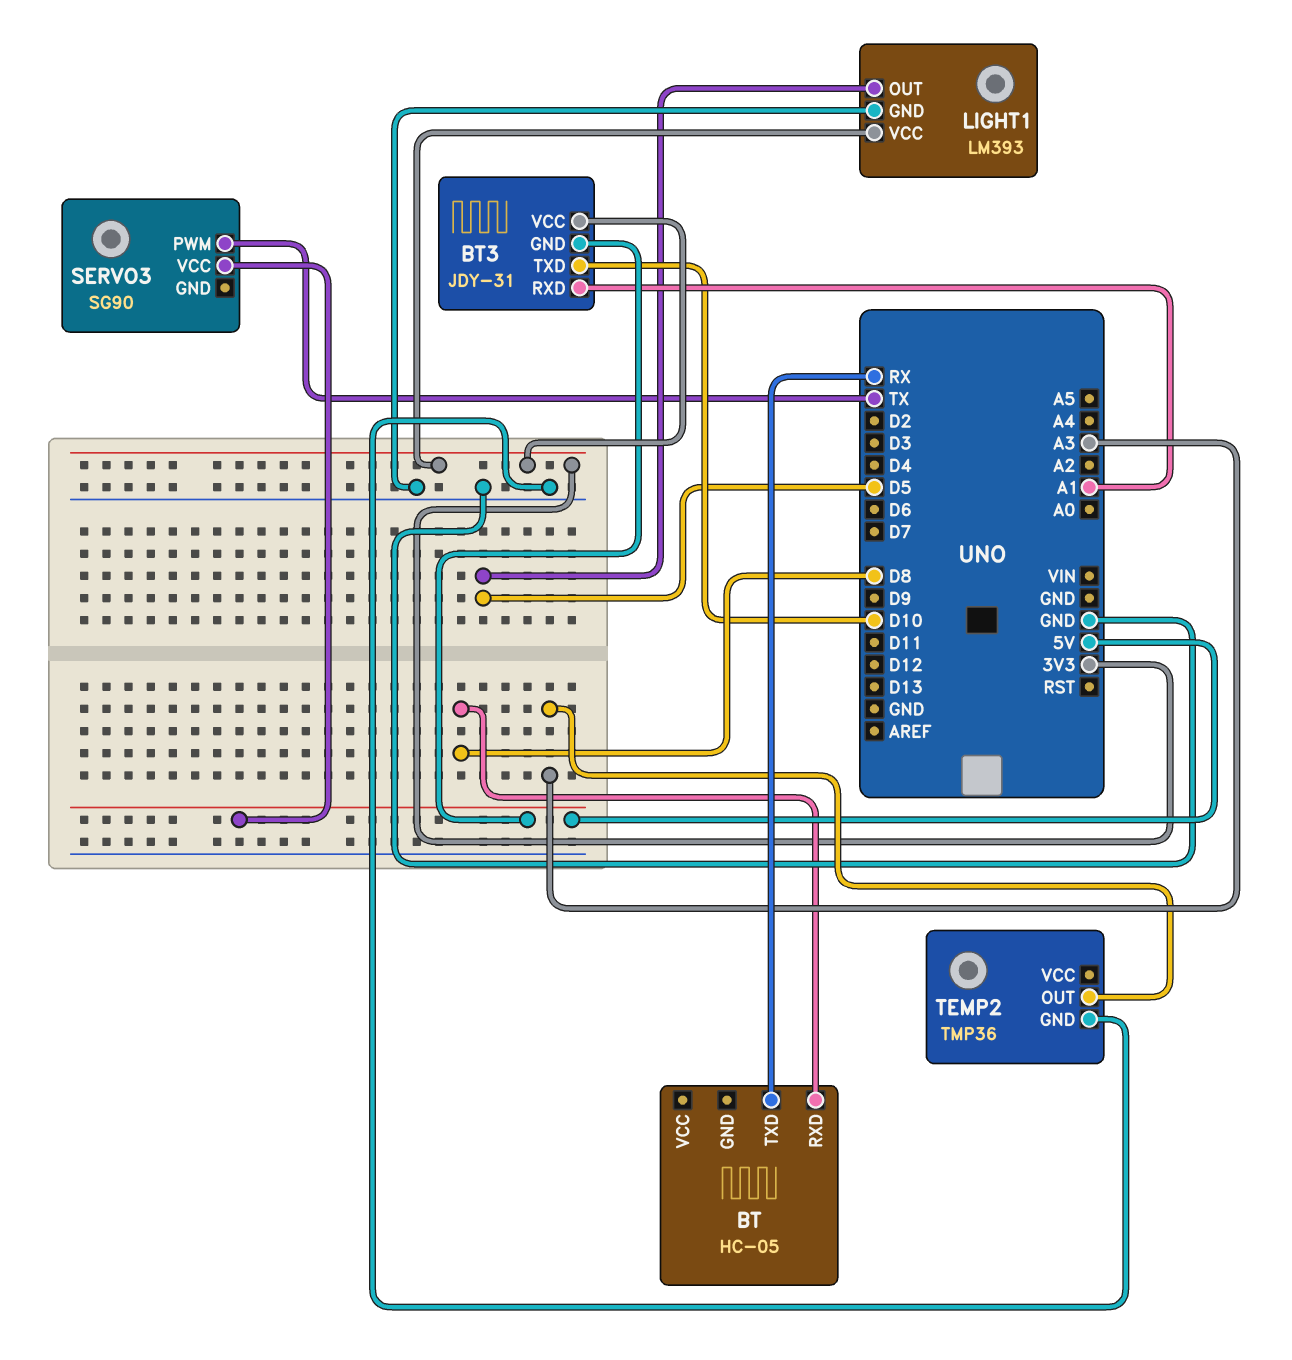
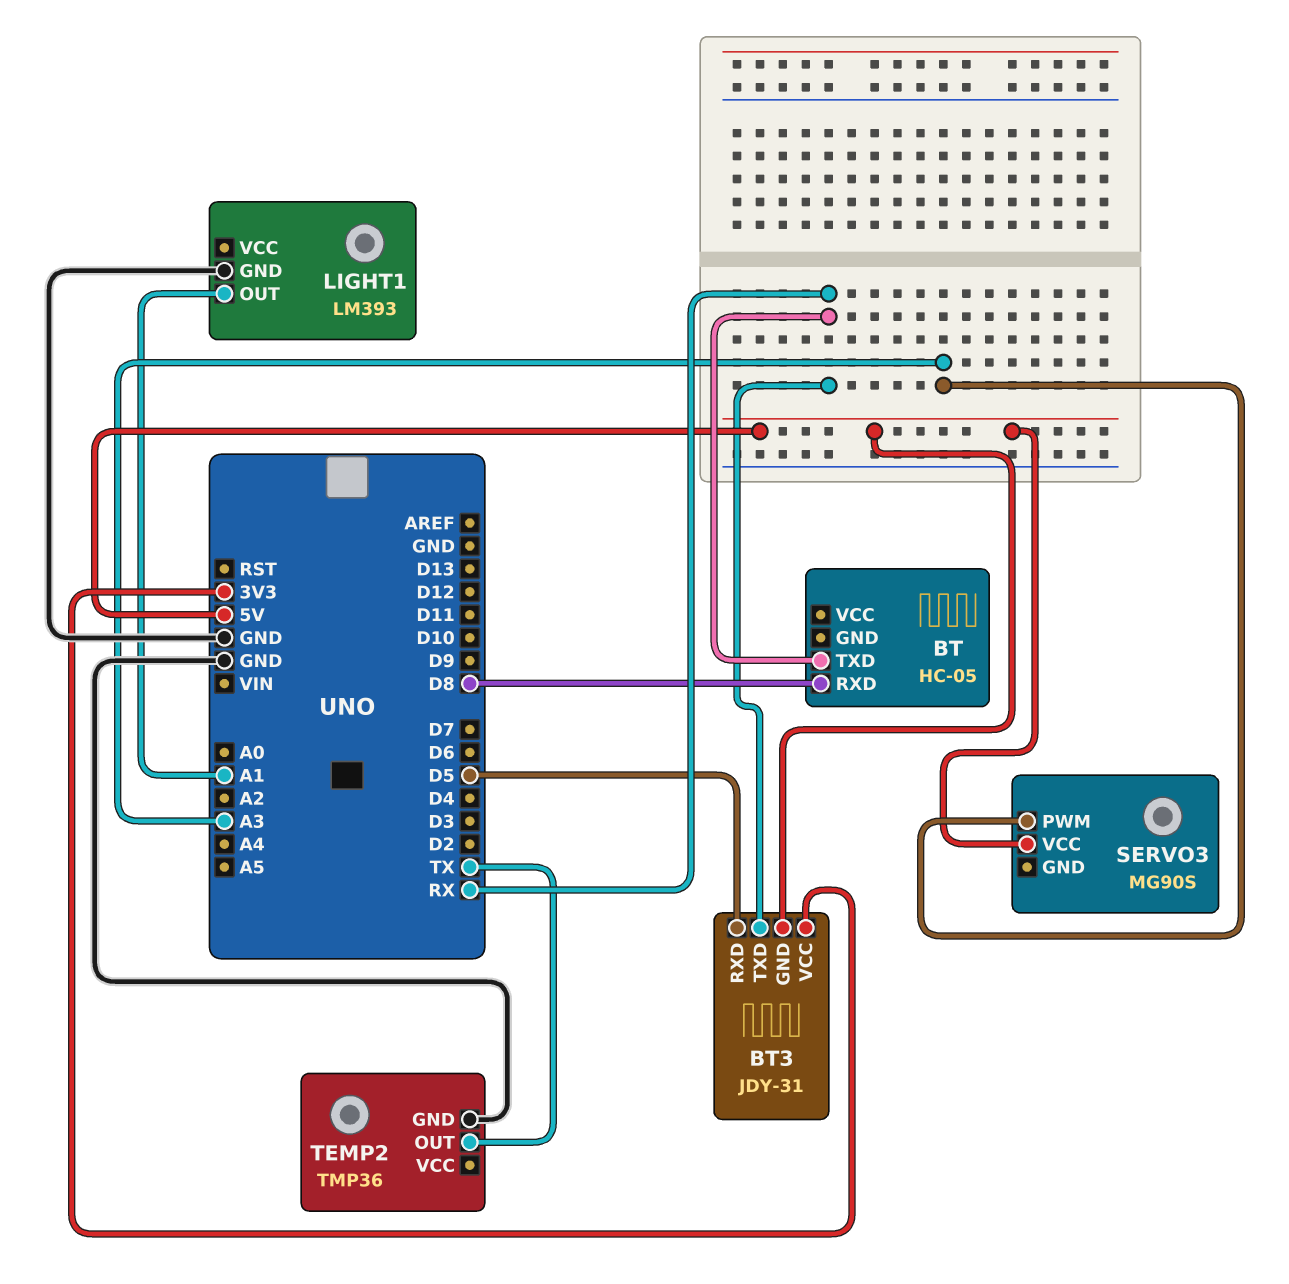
BT3 pin RXD: A1 -> D5
BT3 pin TXD: D10 -> RX
LIGHT1 pin OUT: D5 -> A1
LIGHT1 pin VCC: 3V3 -> none
SERVO3: SG90 -> MG90S
SERVO3 pin PWM: TX -> A3
TEMP2 pin OUT: A3 -> TX

